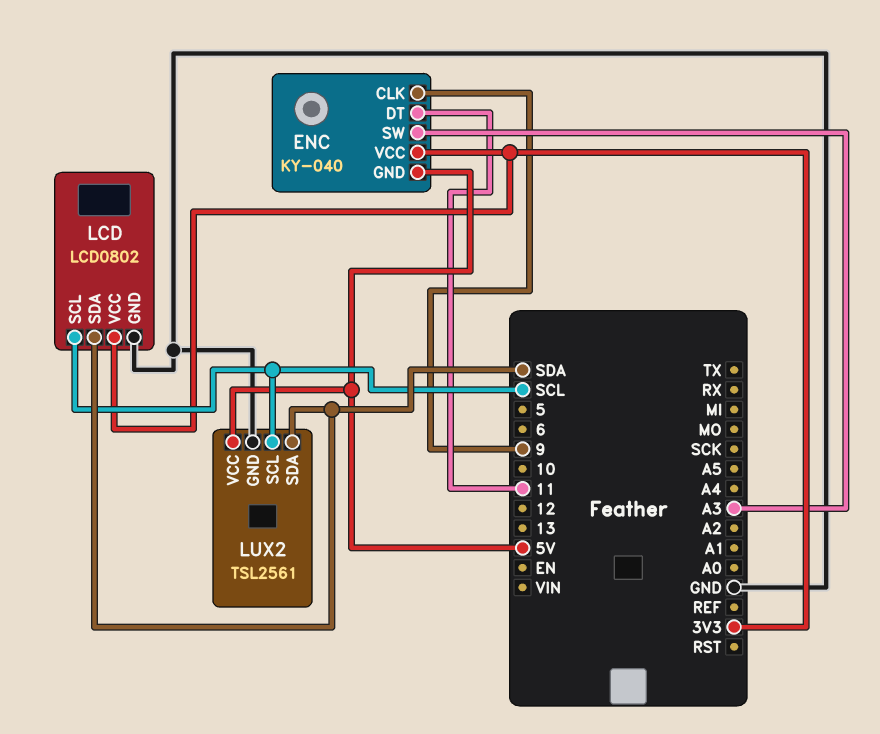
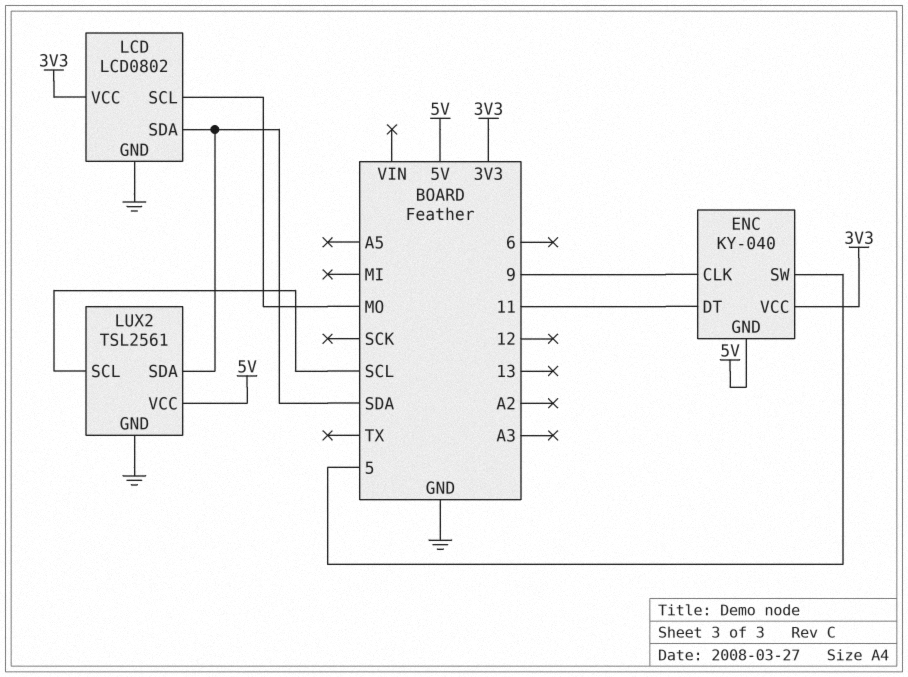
ENC pin SW: A3 -> 5
LCD pin SCL: SCL -> MO

